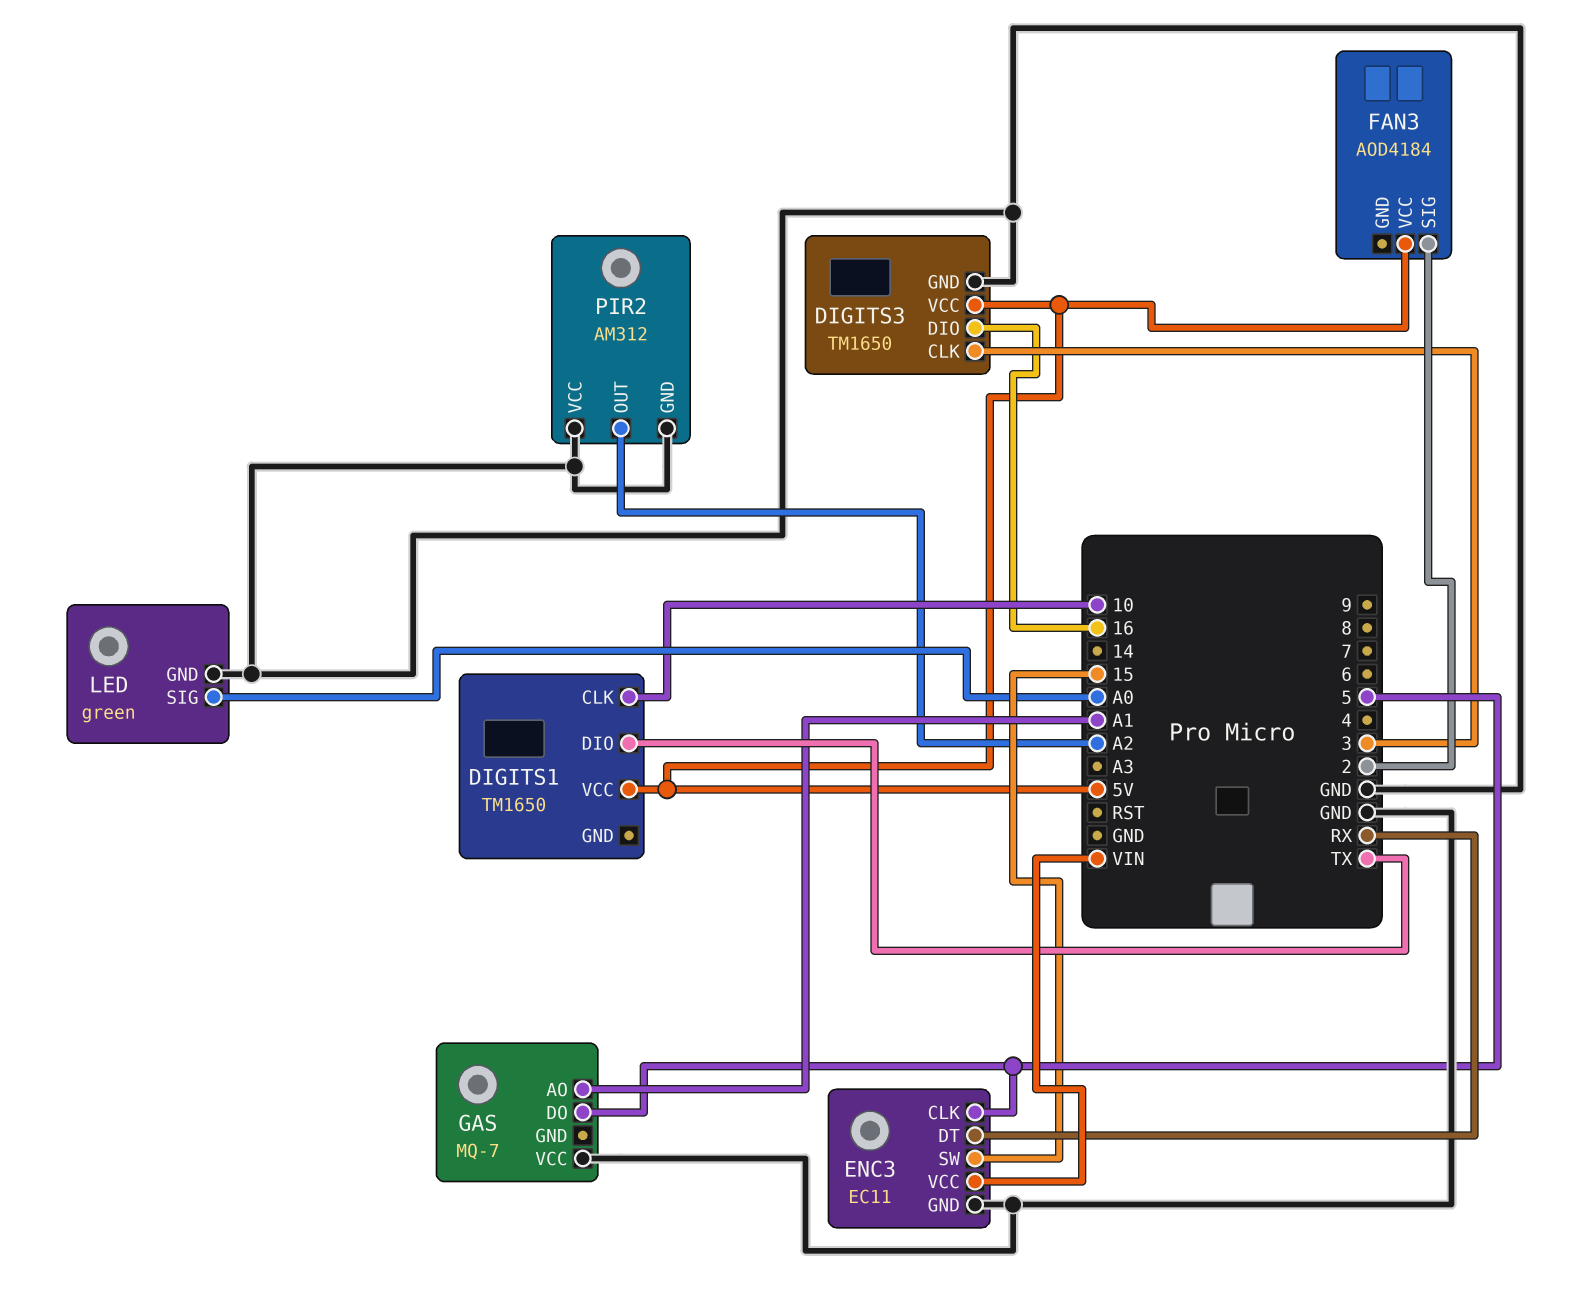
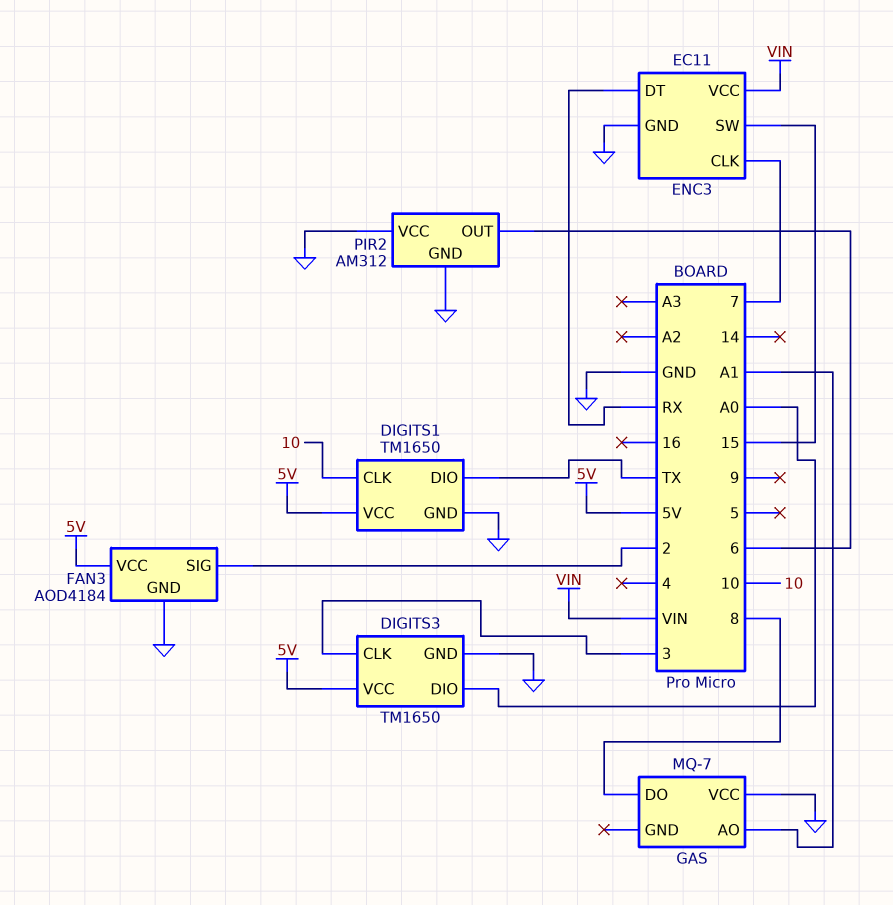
DIGITS1 pin GND: none -> GND
DIGITS3 pin DIO: 16 -> A0
ENC3 pin CLK: 5 -> 7
FAN3 pin GND: none -> GND
GAS pin DO: 5 -> 8
LED: green -> none
LED pin GND: GND -> none
LED pin SIG: A0 -> none
PIR2 pin OUT: A2 -> 6

